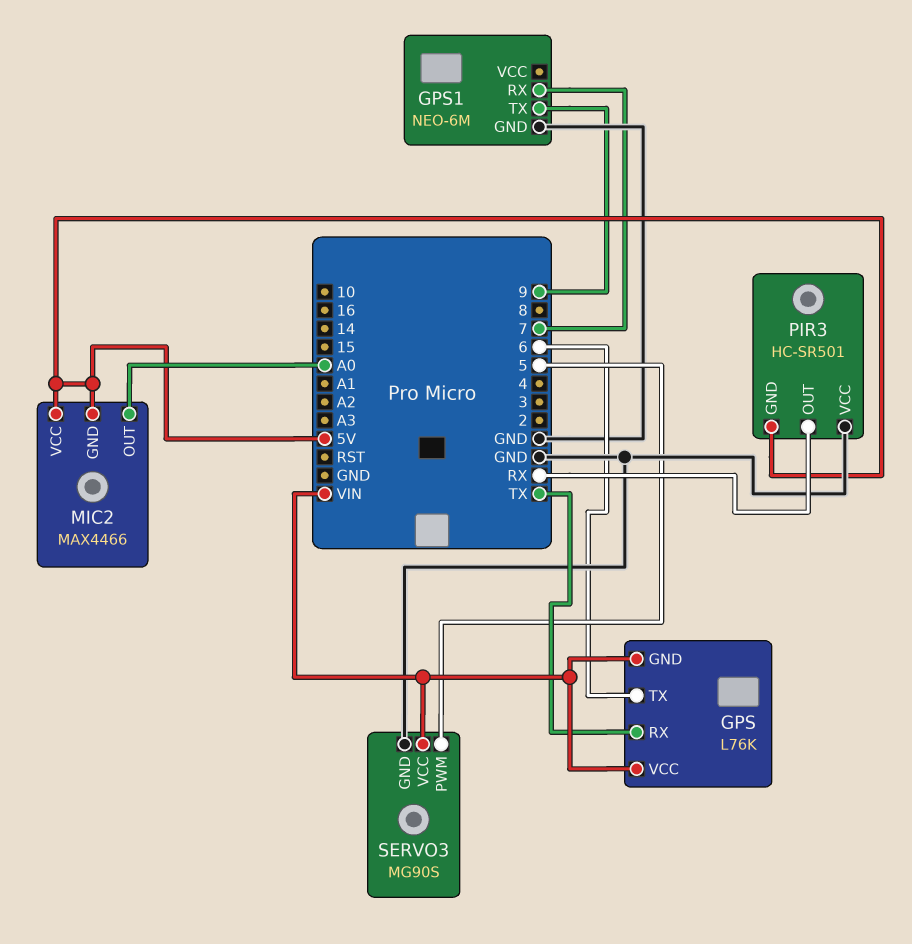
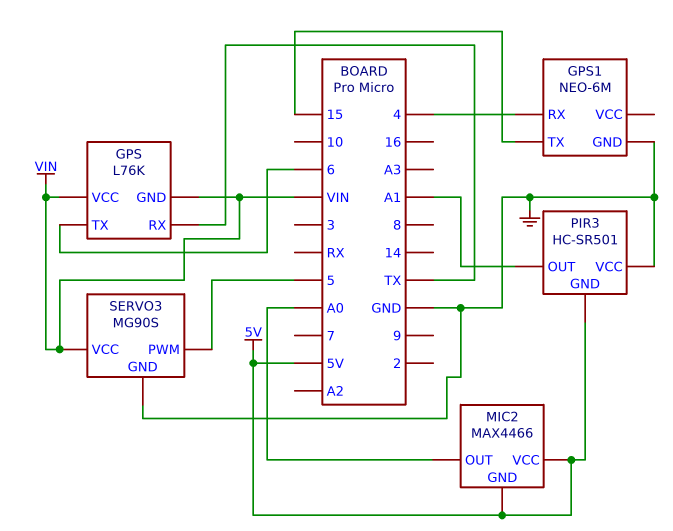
GPS1 pin RX: 7 -> 4
GPS1 pin TX: 9 -> 15
PIR3 pin OUT: RX -> A1

